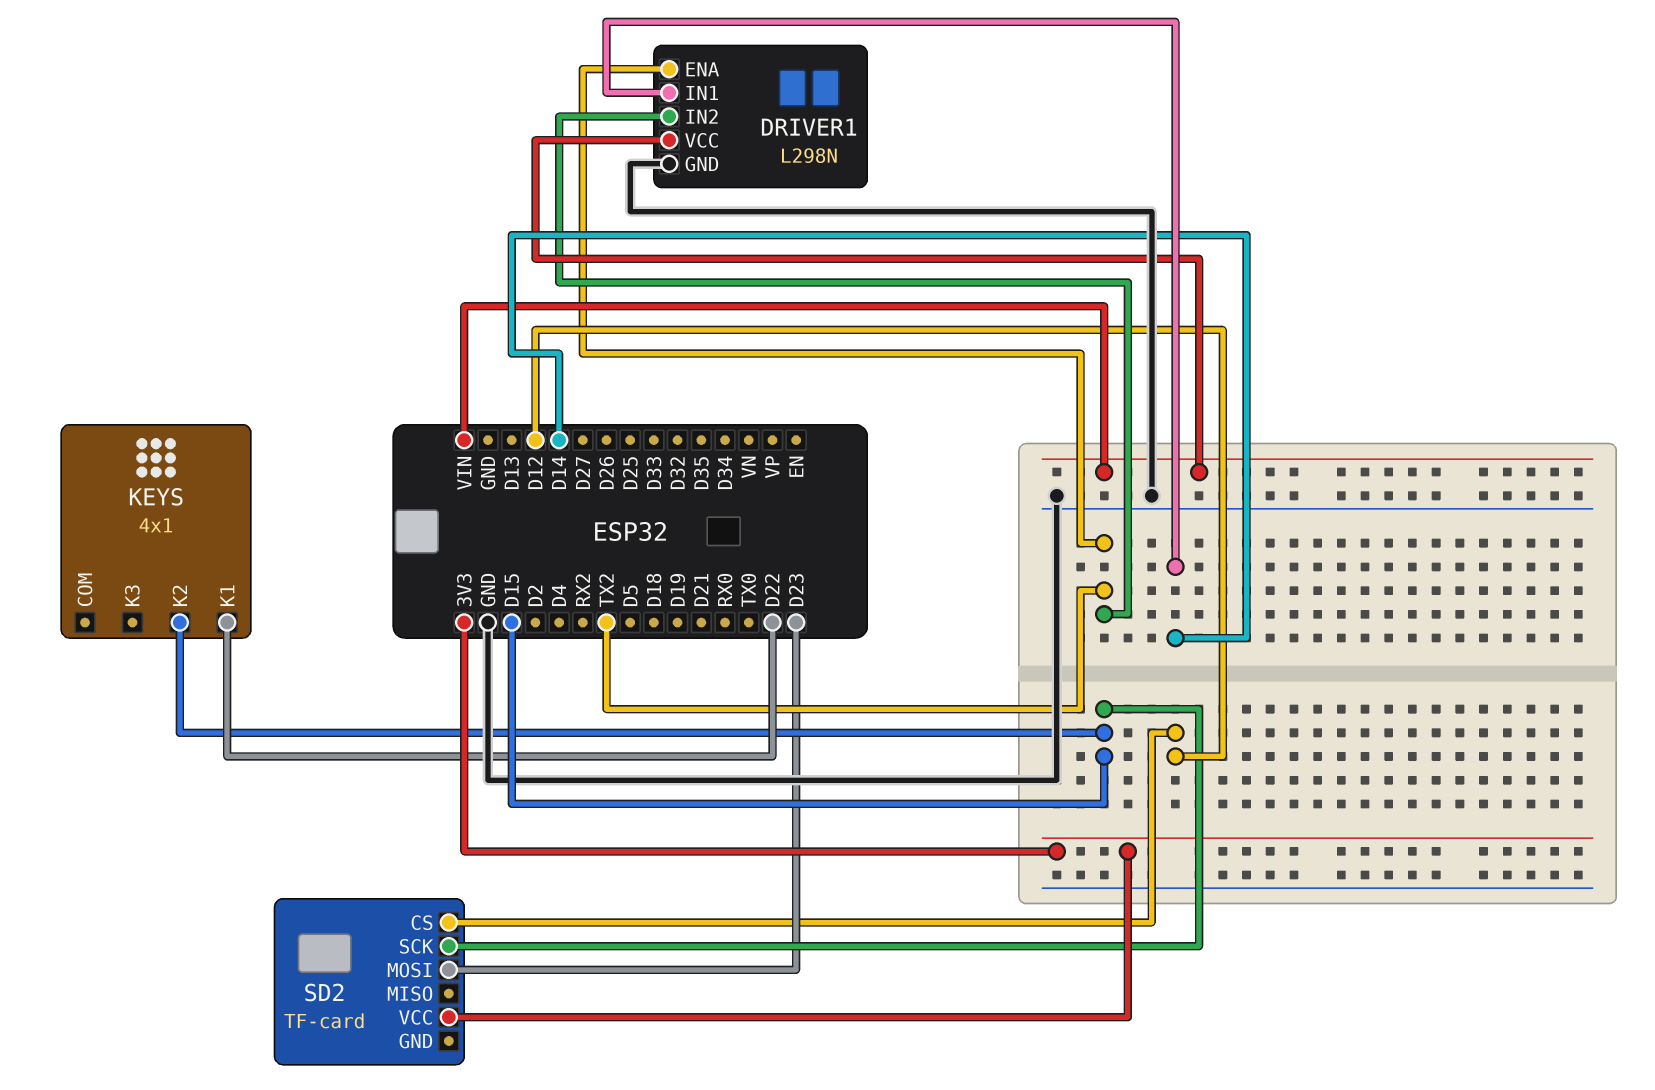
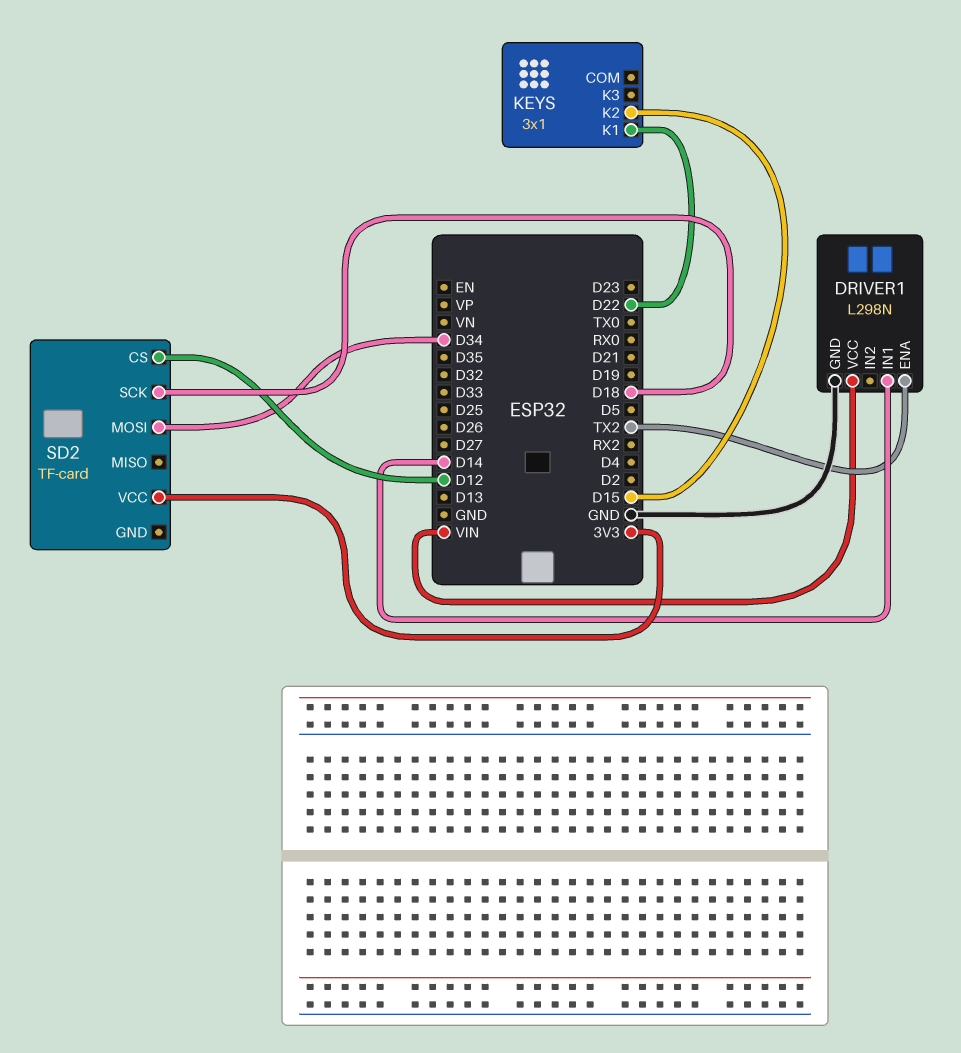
DRIVER1 pin IN2: TX2 -> none
KEYS: 4x1 -> 3x1
SD2 pin MOSI: D23 -> D34
SD2 pin SCK: D15 -> D18

